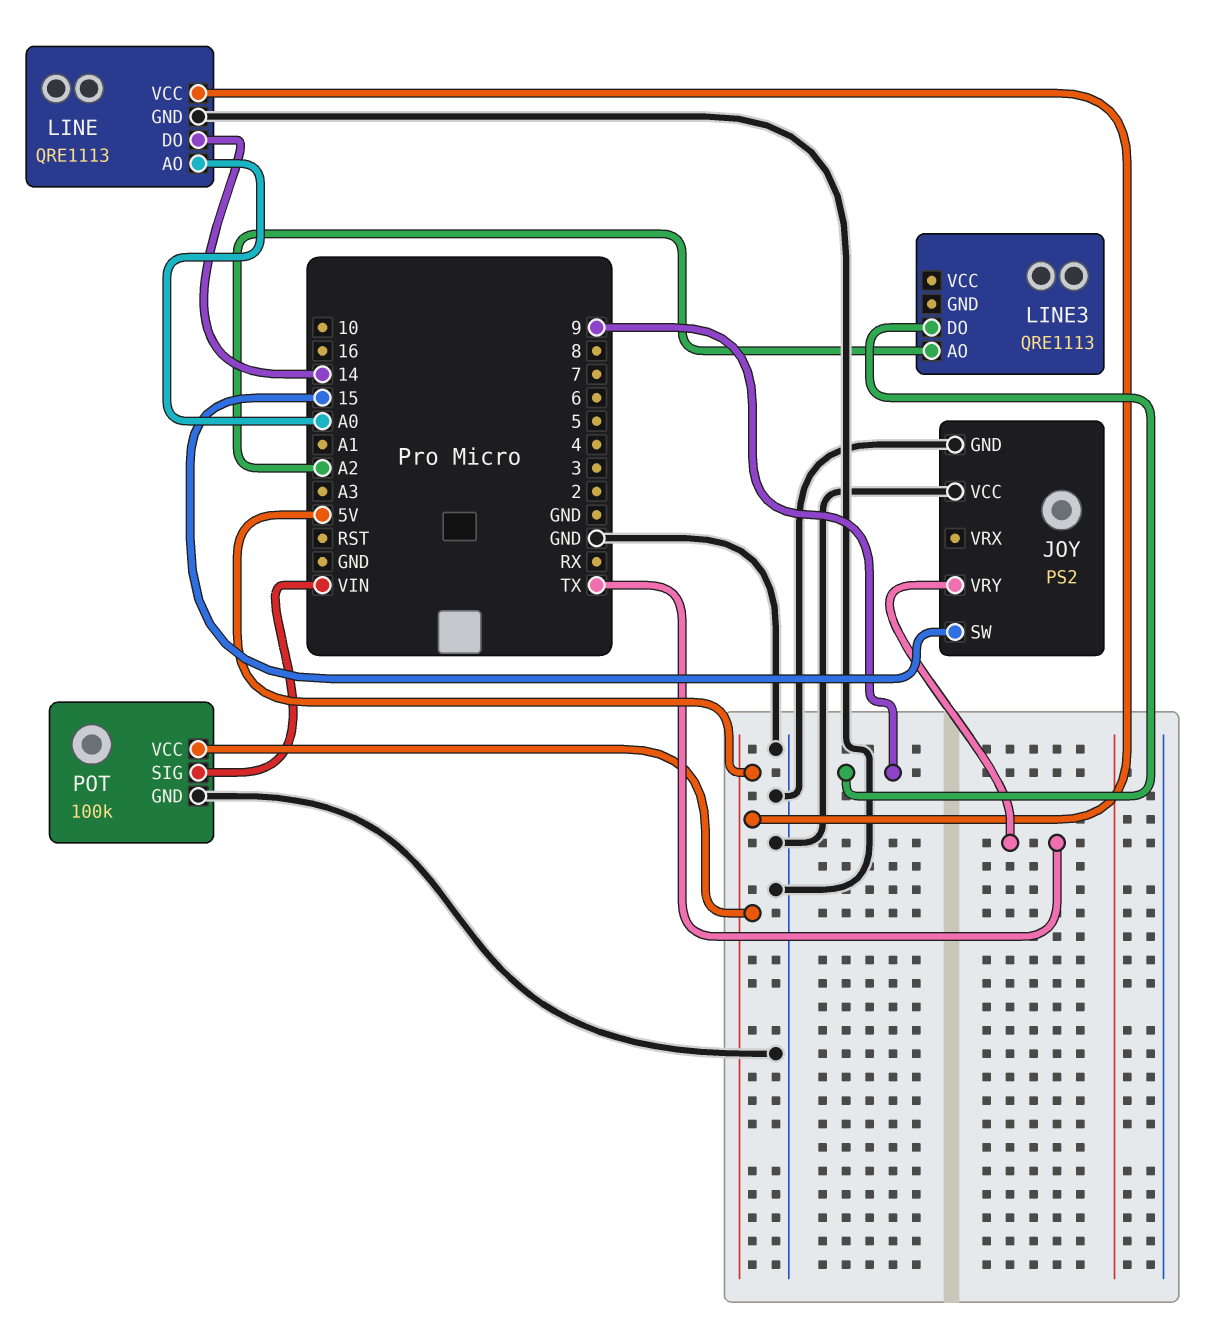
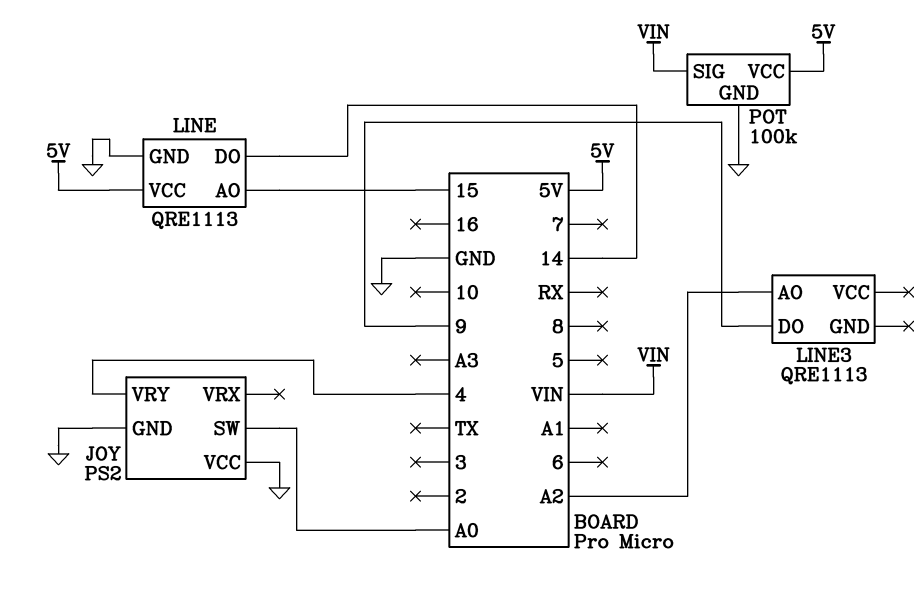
JOY pin SW: 15 -> A0
JOY pin VRY: TX -> 4
LINE pin AO: A0 -> 15

